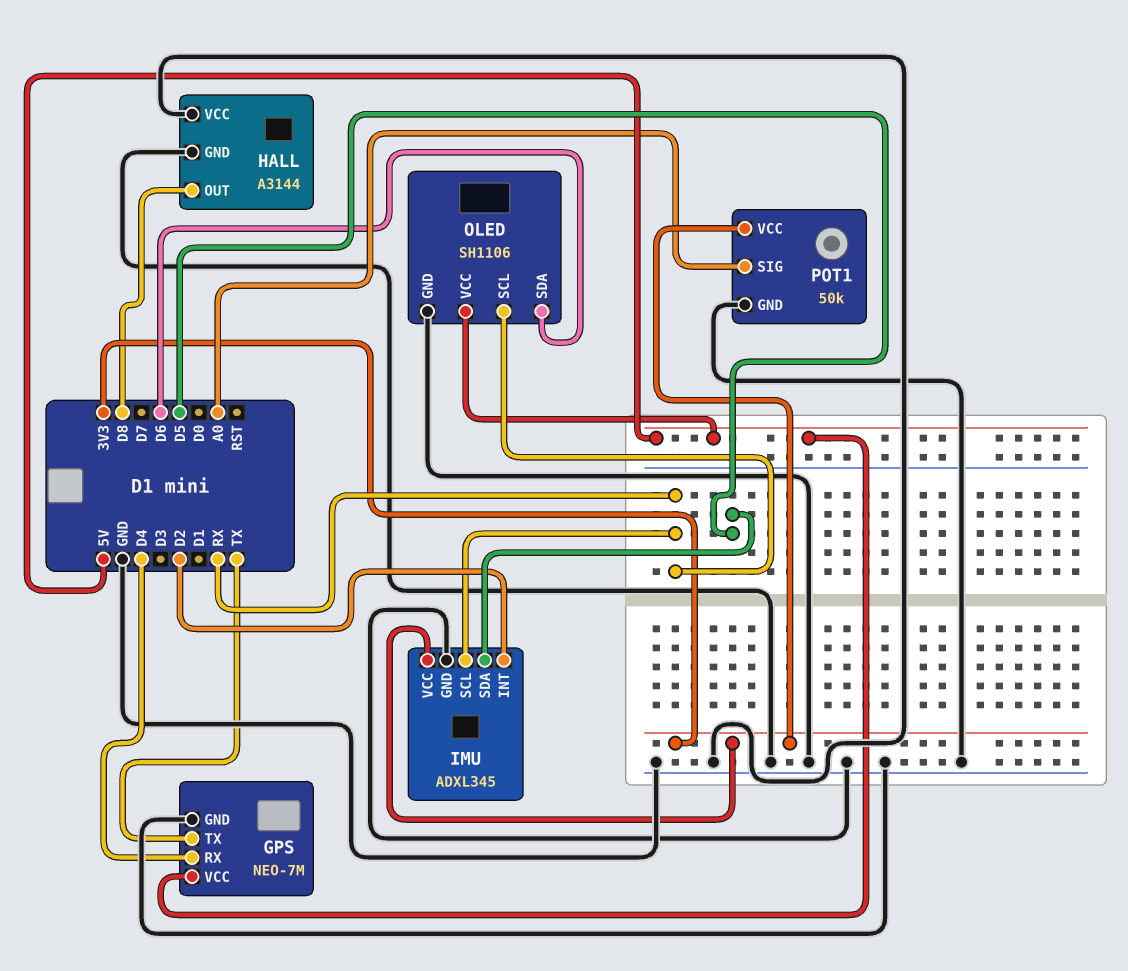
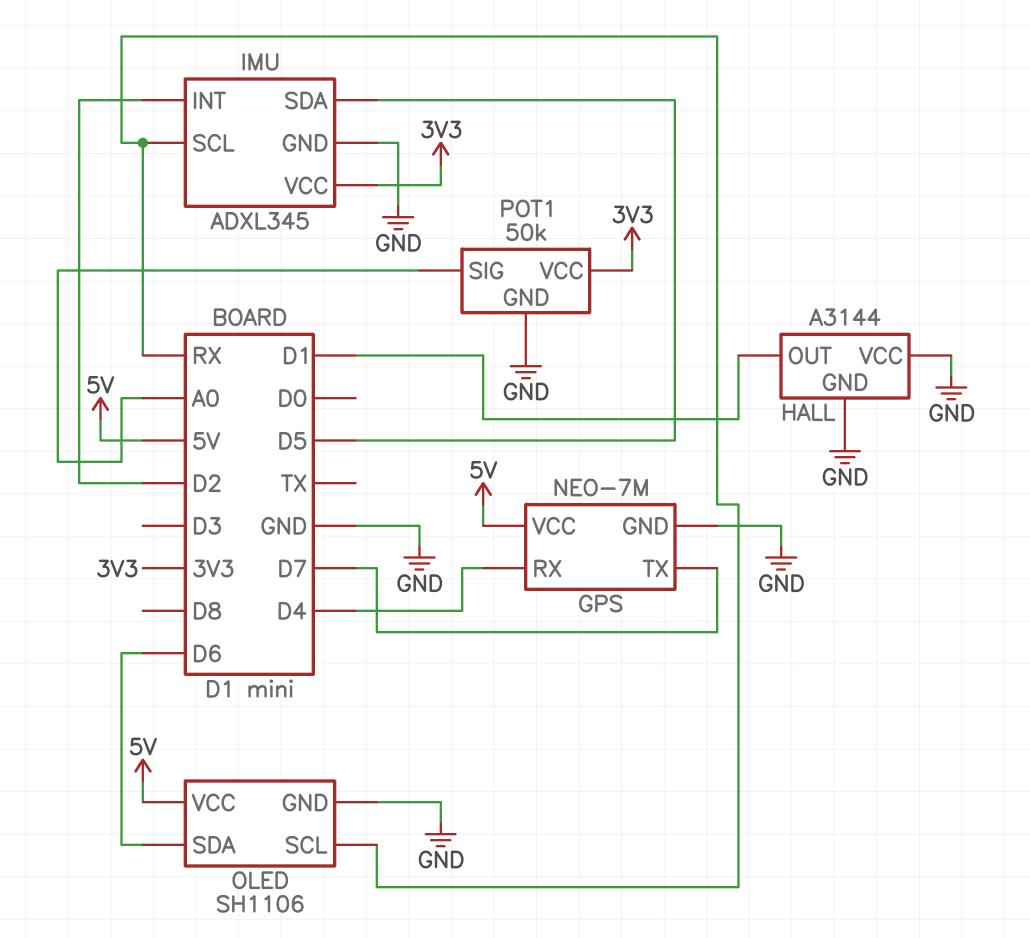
GPS pin TX: TX -> D7
HALL pin OUT: D8 -> D1

